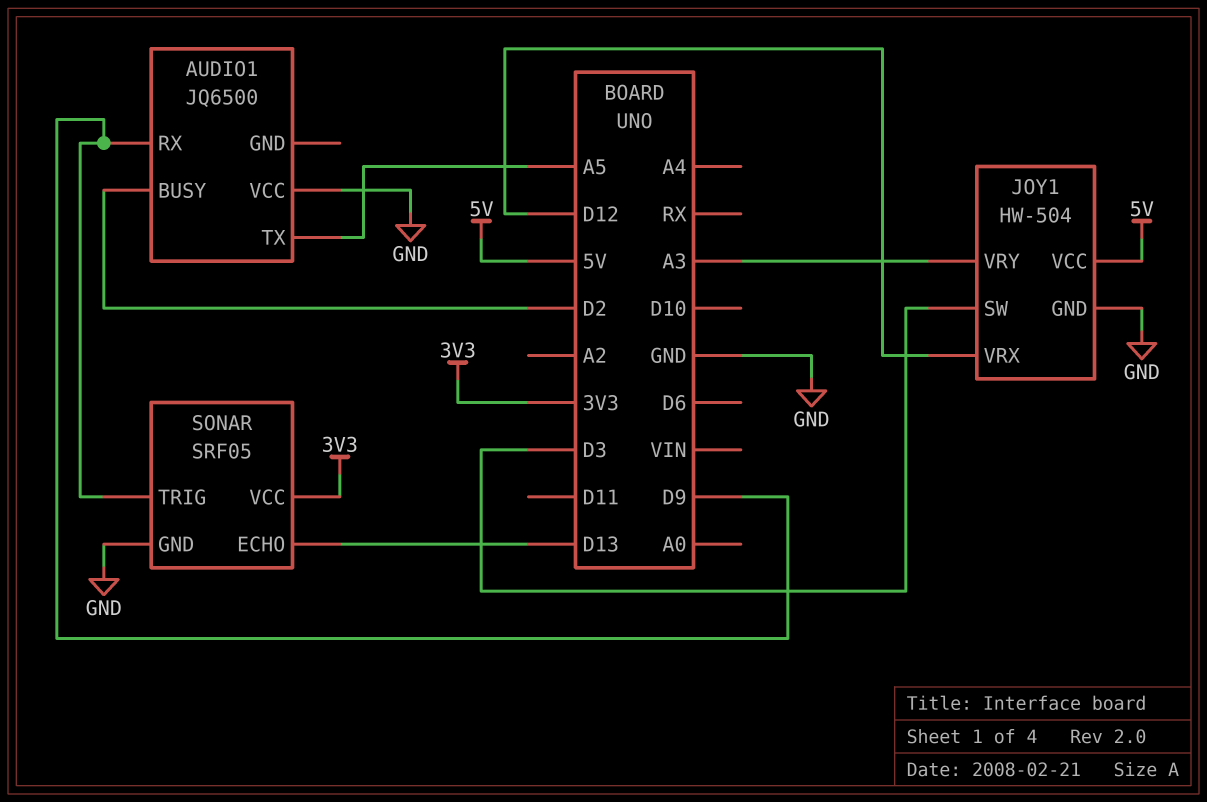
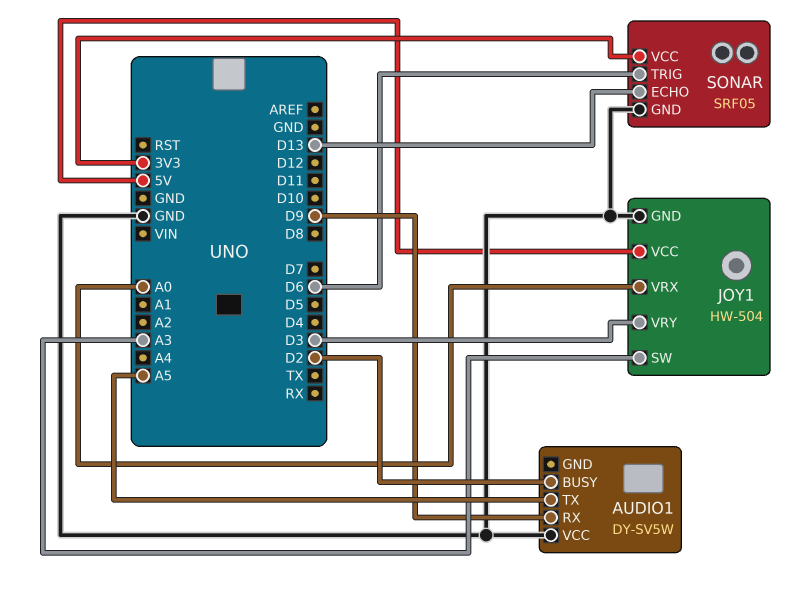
AUDIO1: JQ6500 -> DY-SV5W
JOY1 pin SW: D3 -> A3
JOY1 pin VRX: D12 -> A0
JOY1 pin VRY: A3 -> D3
SONAR pin TRIG: D9 -> D6

